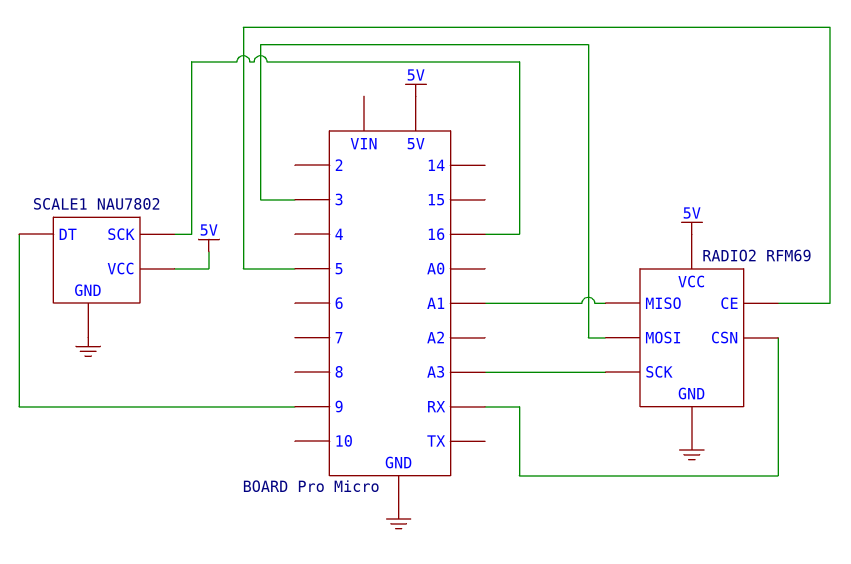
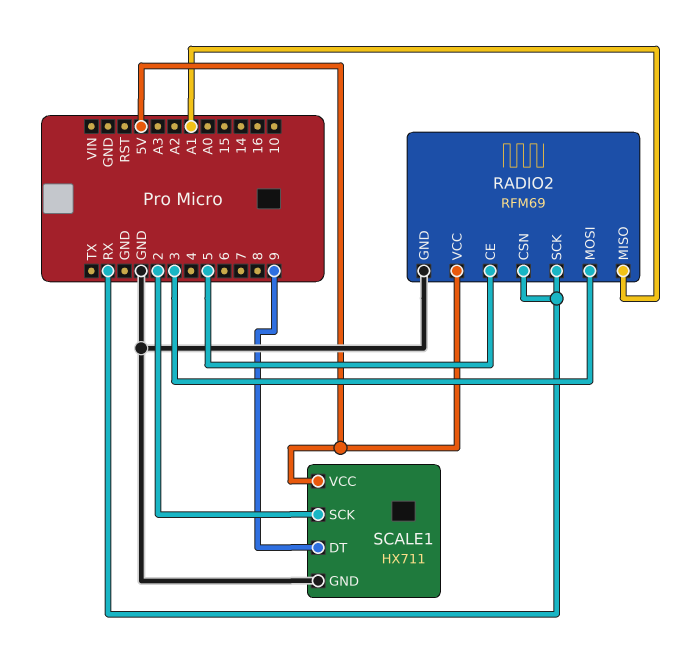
RADIO2 pin SCK: A3 -> RX
SCALE1: NAU7802 -> HX711
SCALE1 pin SCK: 16 -> 2

